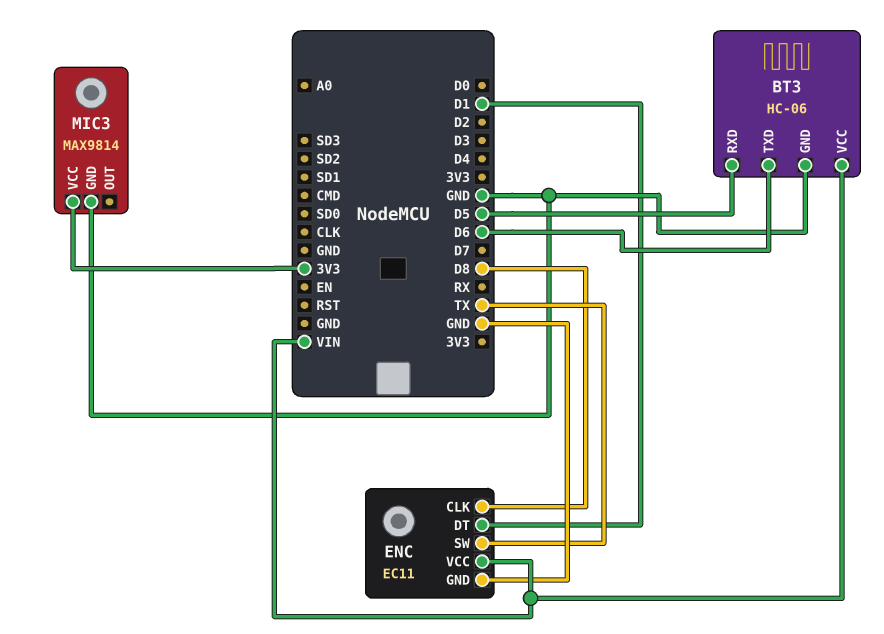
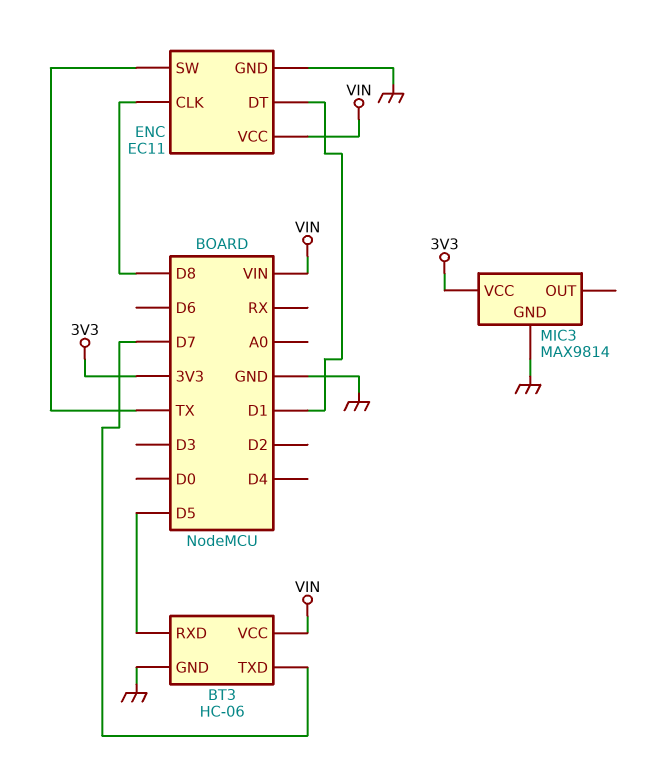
BT3 pin TXD: D6 -> D7

